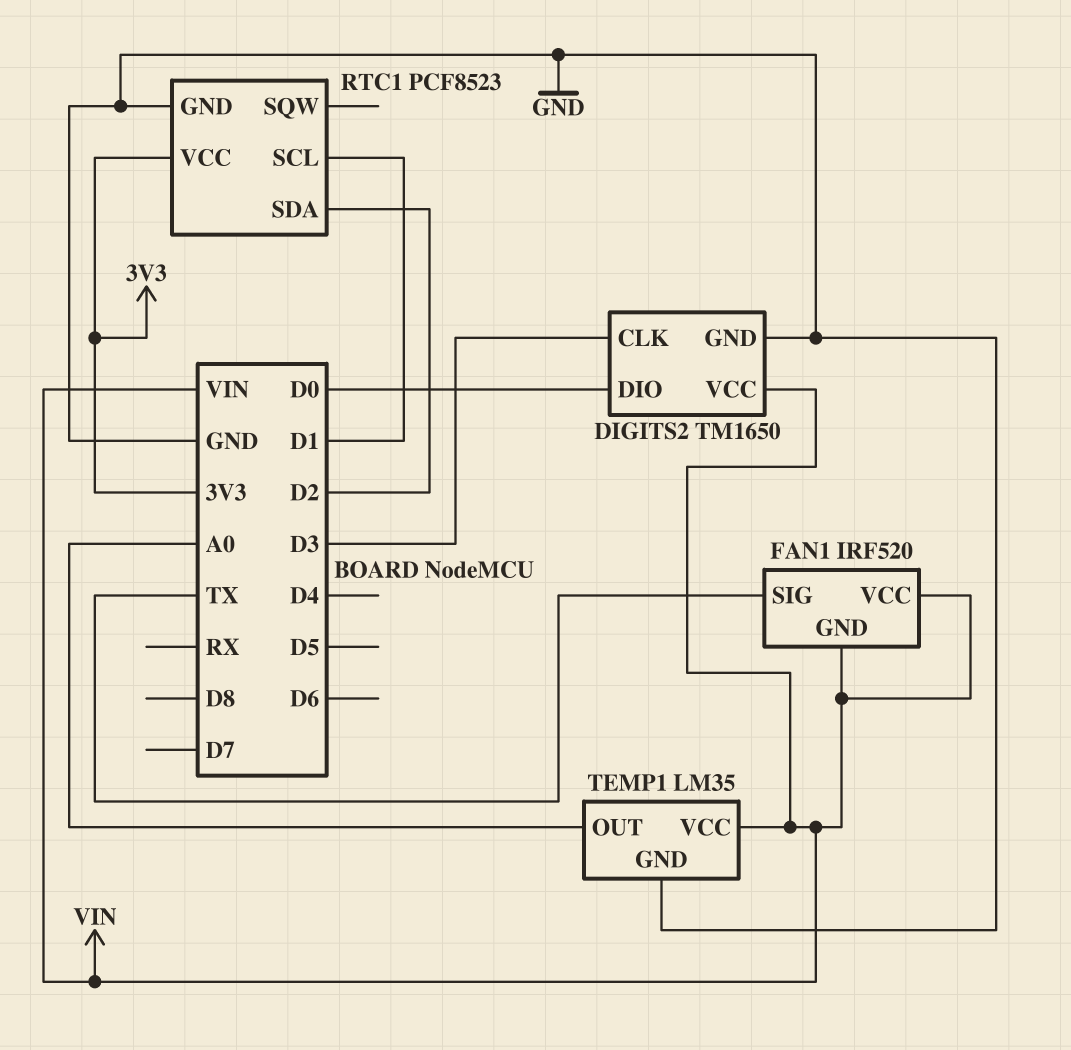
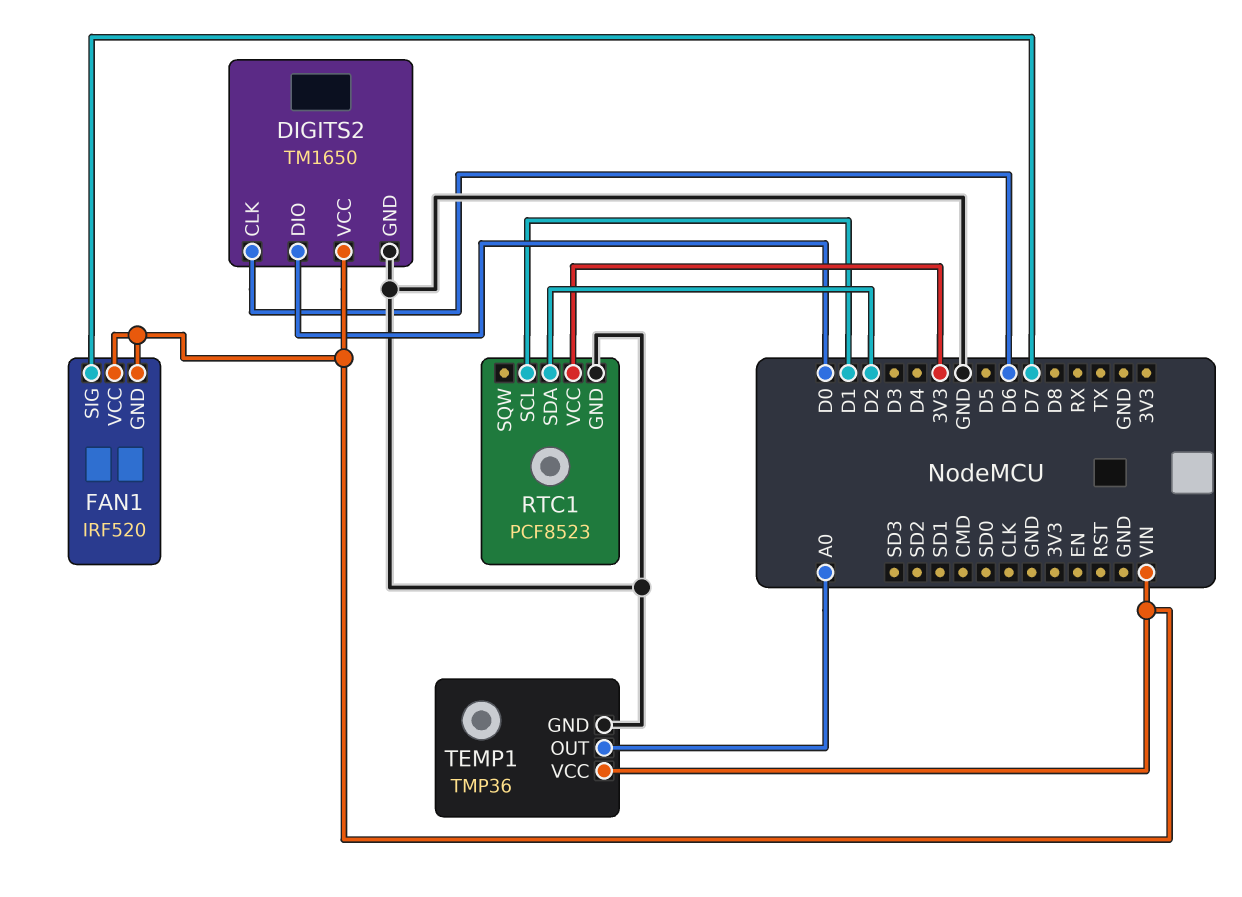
DIGITS2 pin CLK: D3 -> D6
FAN1 pin SIG: TX -> D7
TEMP1: LM35 -> TMP36

